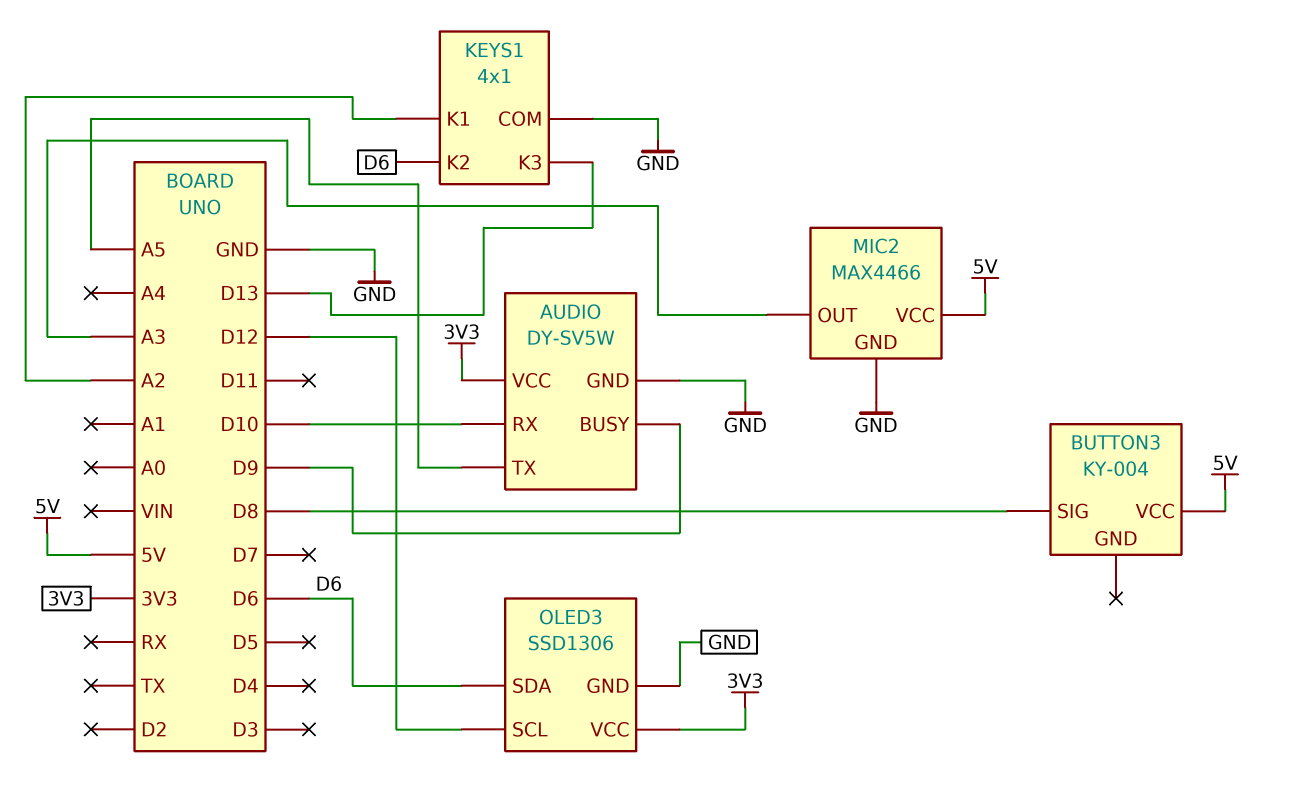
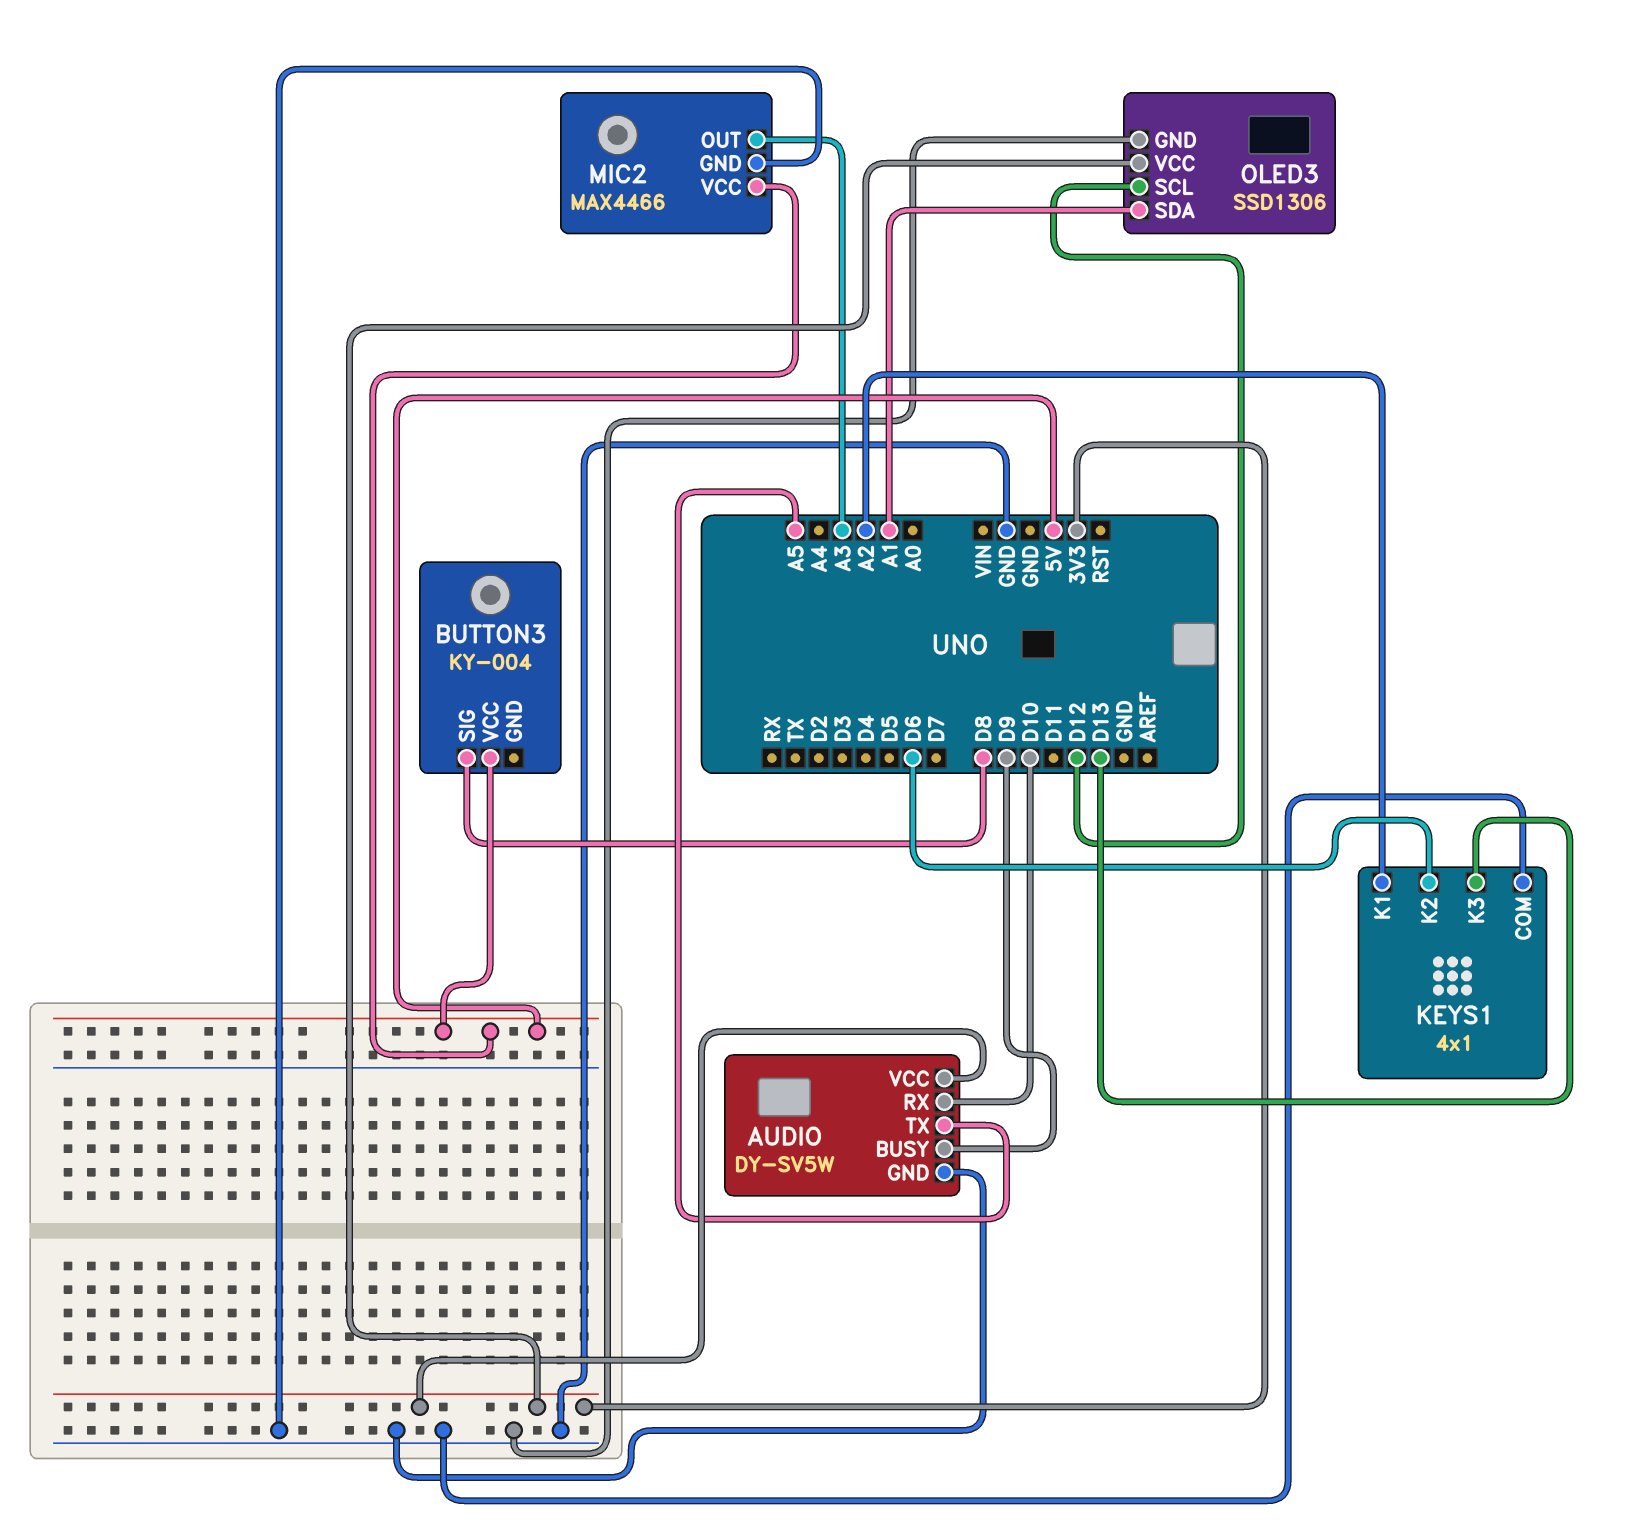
OLED3 pin SDA: D6 -> A1

